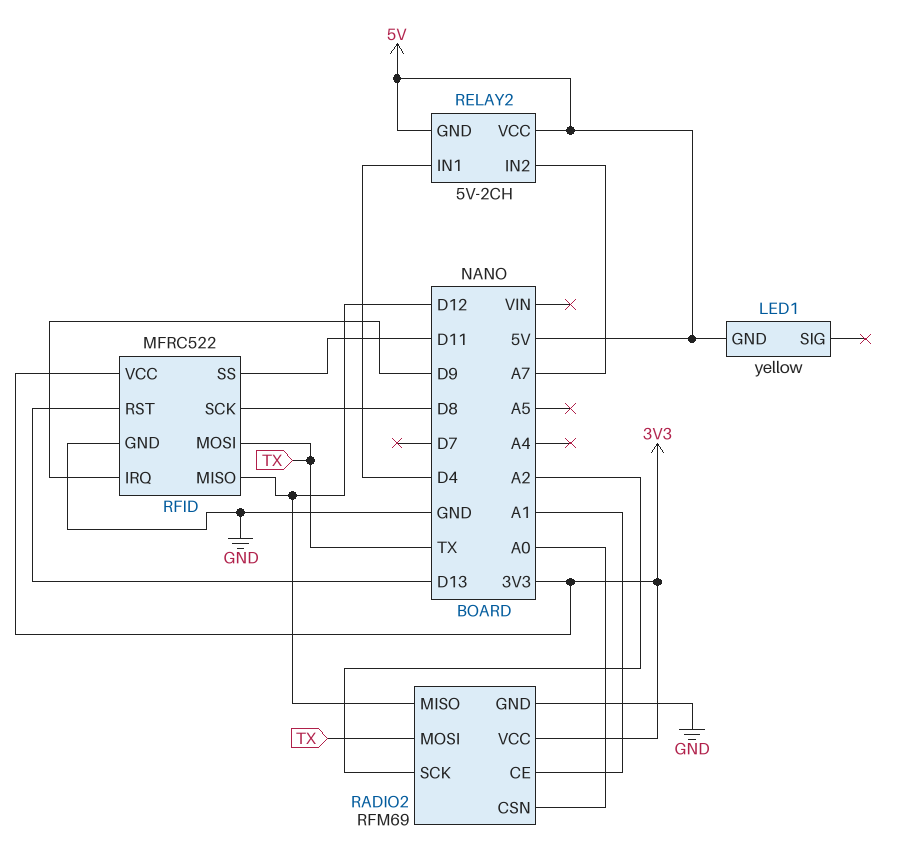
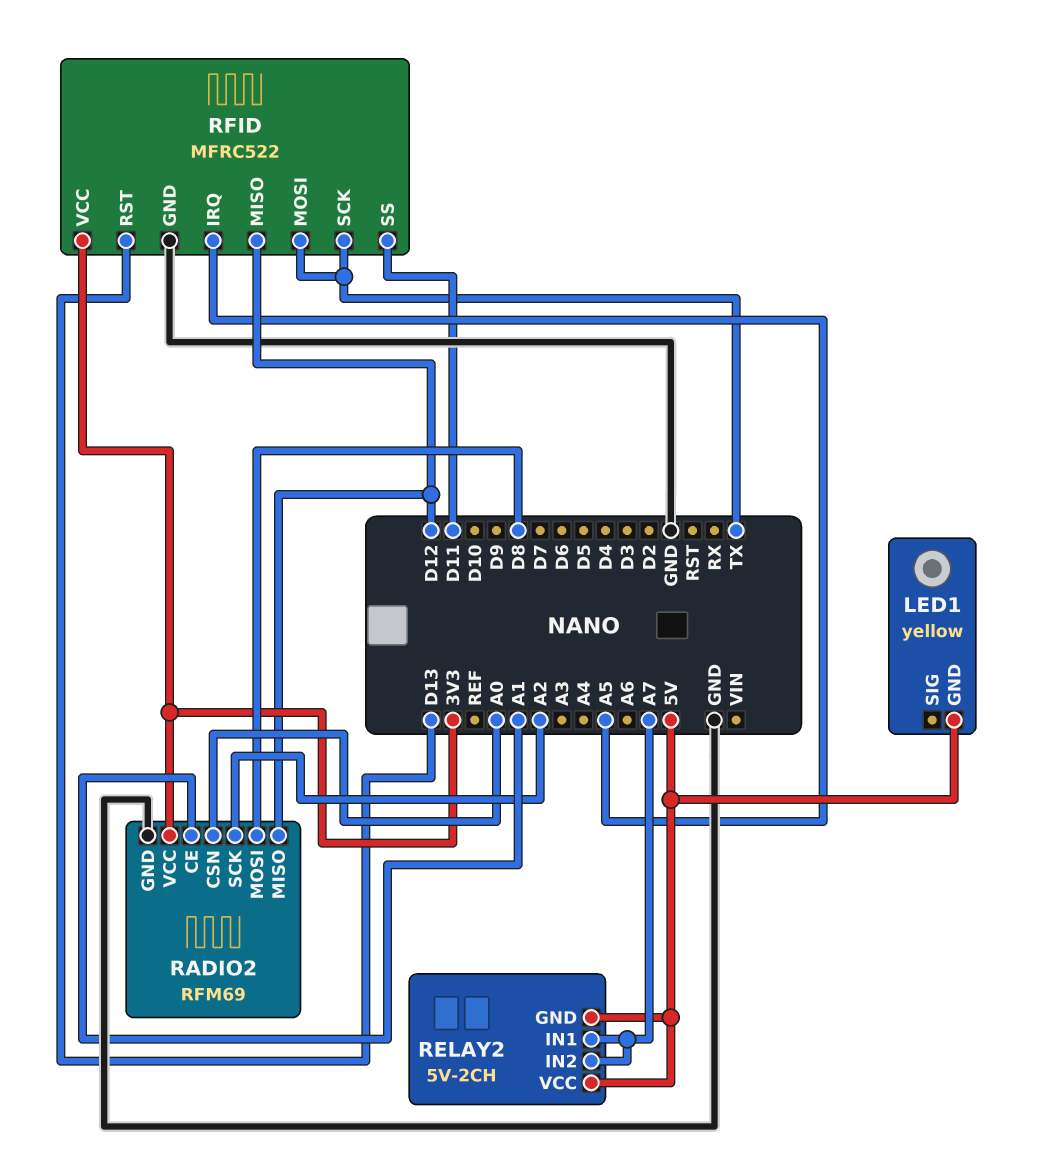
RADIO2 pin MOSI: TX -> D8
RELAY2 pin IN1: D4 -> A7
RFID pin IRQ: D9 -> A5
RFID pin SCK: D8 -> TX

